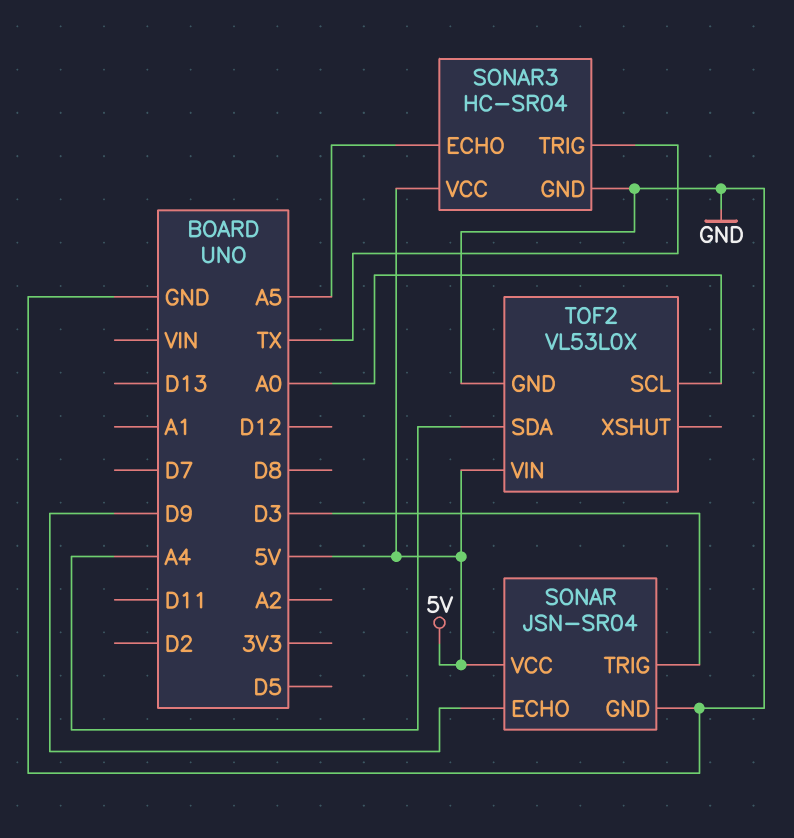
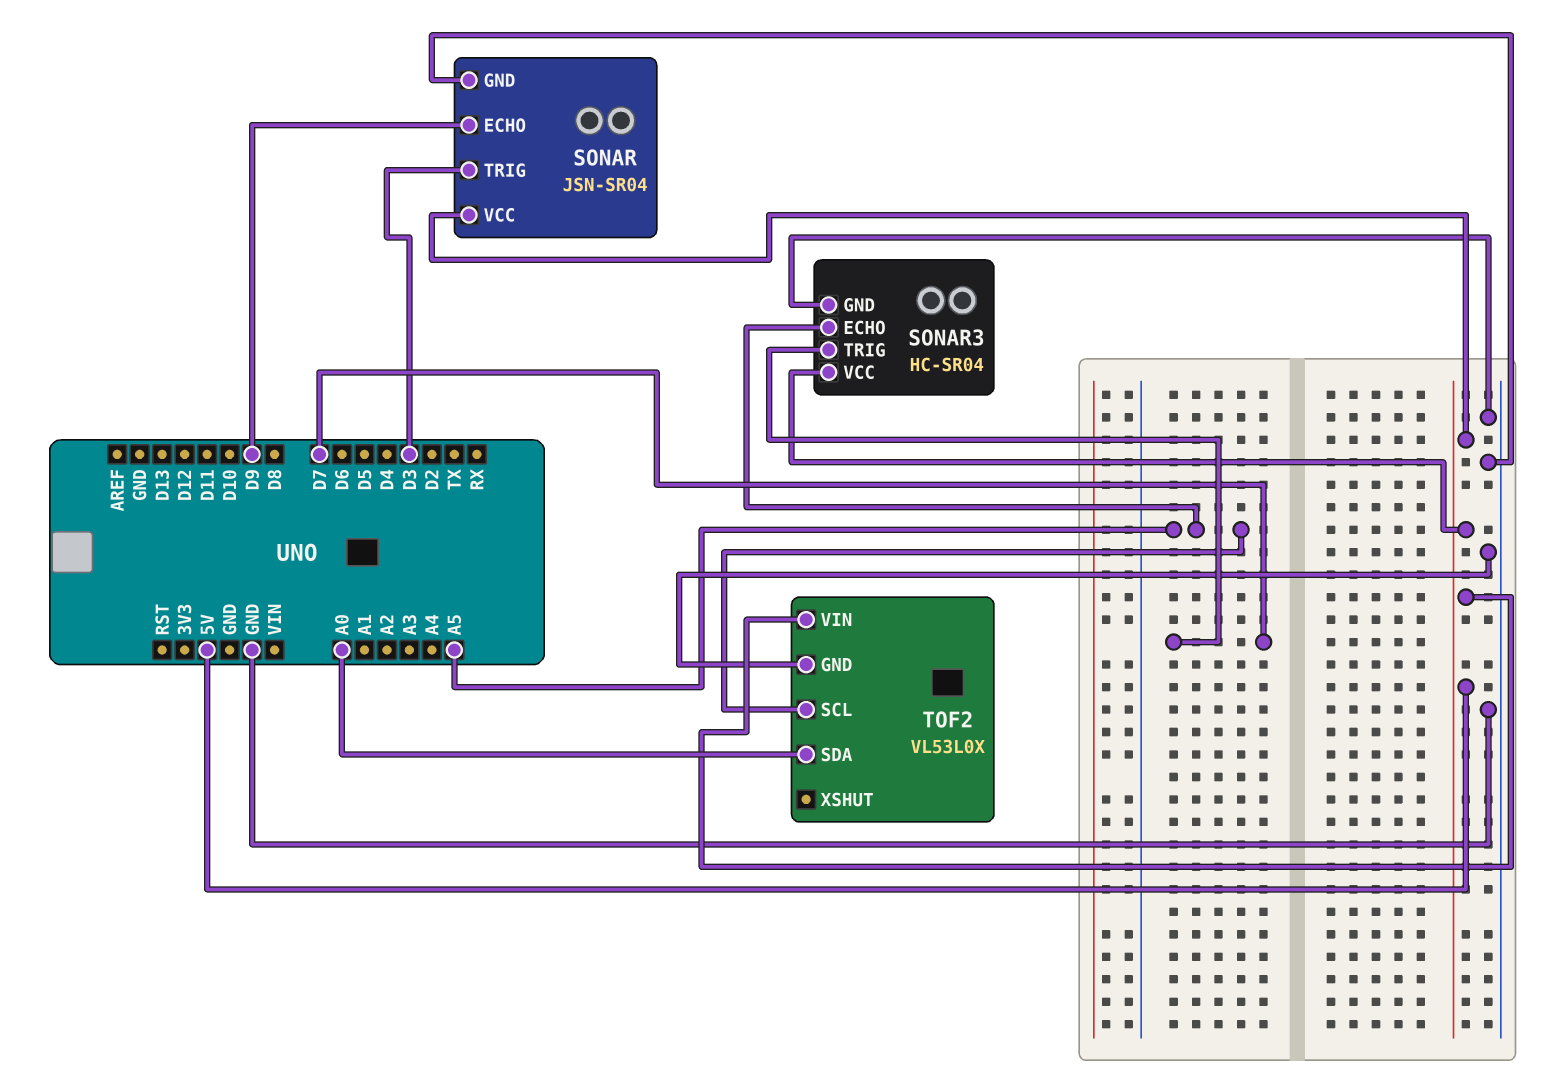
SONAR3 pin TRIG: TX -> D7
TOF2 pin SCL: A0 -> A5
TOF2 pin SDA: A4 -> A0

